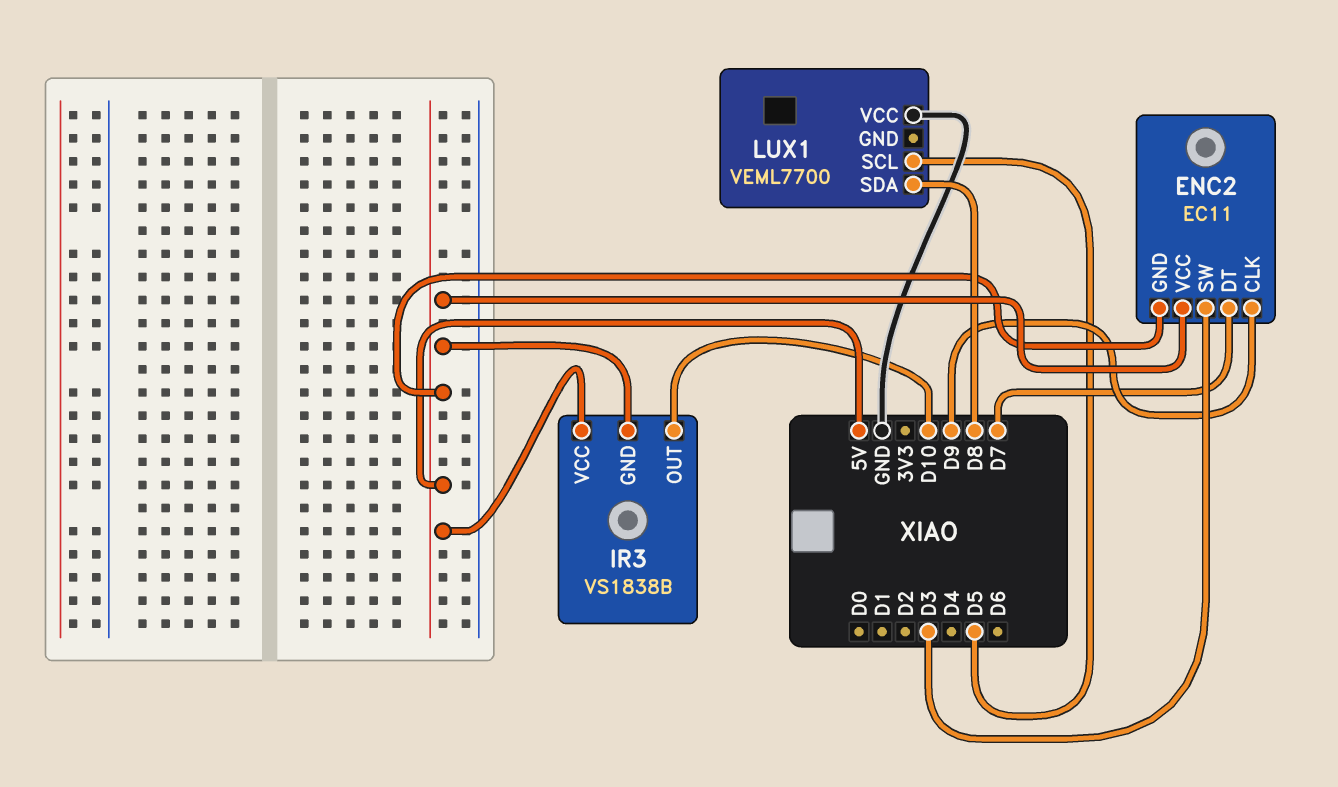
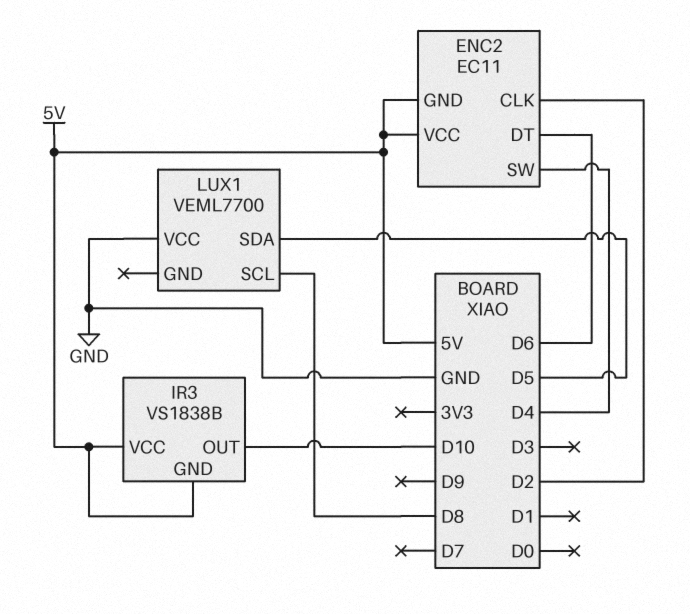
ENC2 pin CLK: D9 -> D2
ENC2 pin DT: D7 -> D6
ENC2 pin SW: D3 -> D4
LUX1 pin SCL: D5 -> D8
LUX1 pin SDA: D8 -> D5

